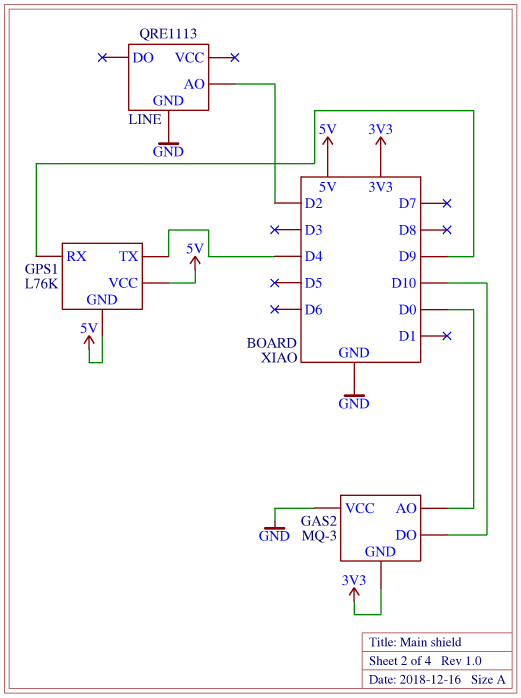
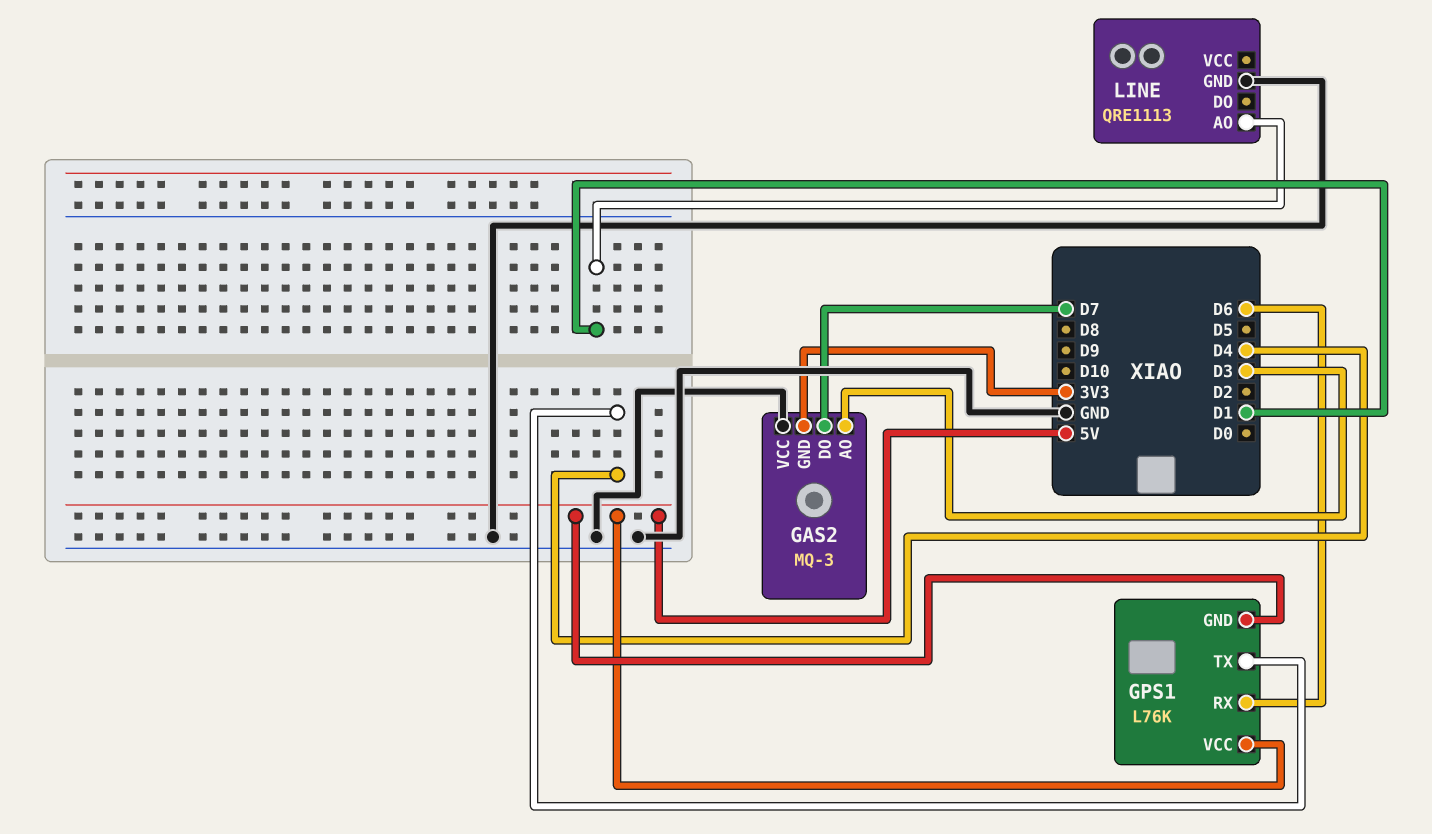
GAS2 pin AO: D0 -> D3
GAS2 pin DO: D10 -> D7
GPS1 pin RX: D9 -> D6
LINE pin AO: D2 -> D1

